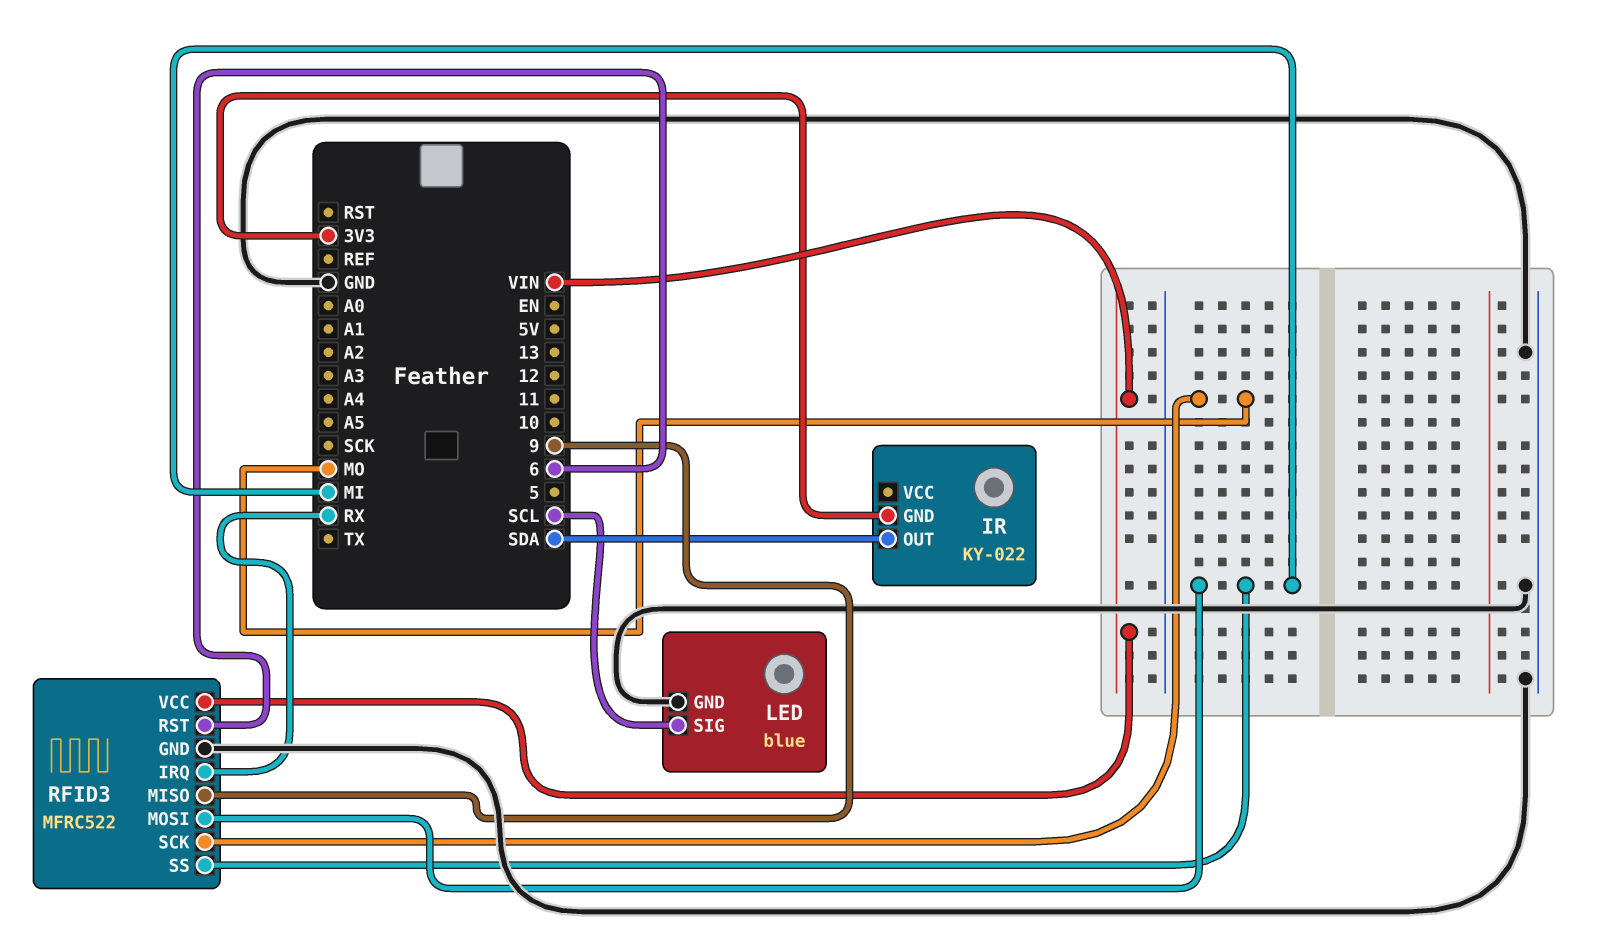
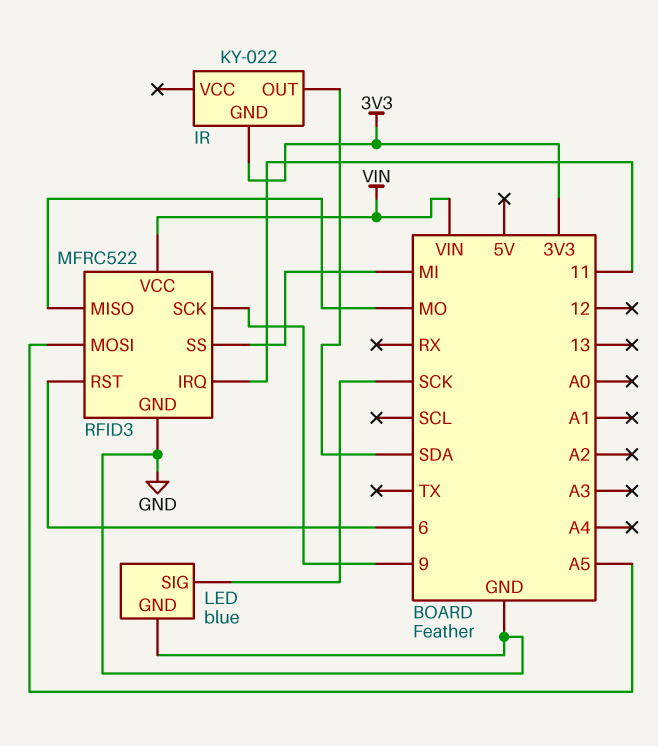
LED pin SIG: SCL -> SCK
RFID3 pin IRQ: RX -> 11
RFID3 pin MISO: 9 -> MO
RFID3 pin MOSI: MI -> A5
RFID3 pin SCK: MO -> 9

